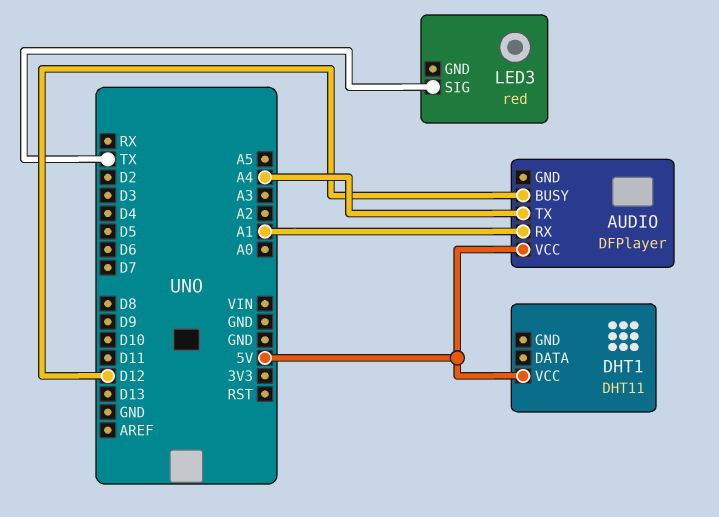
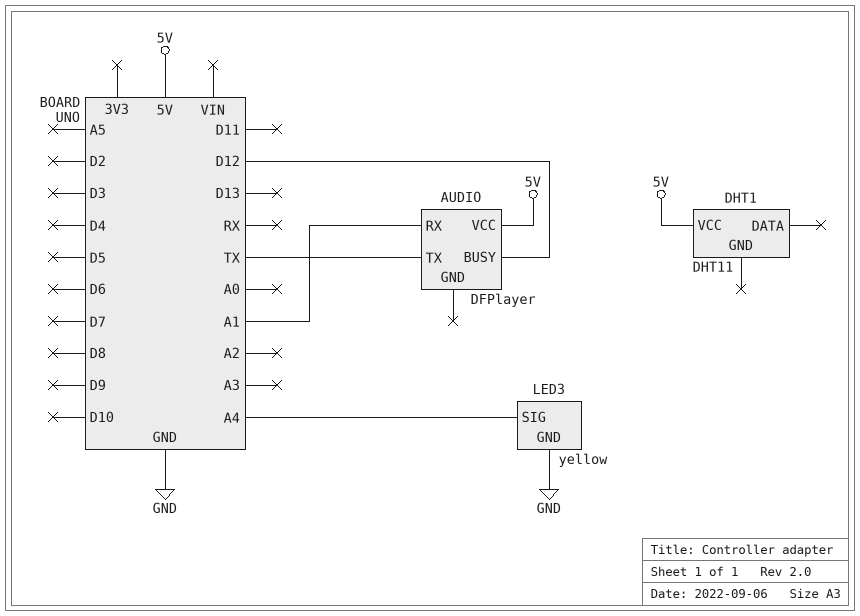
AUDIO pin TX: A4 -> TX
LED3: red -> yellow
LED3 pin GND: none -> GND
LED3 pin SIG: TX -> A4

